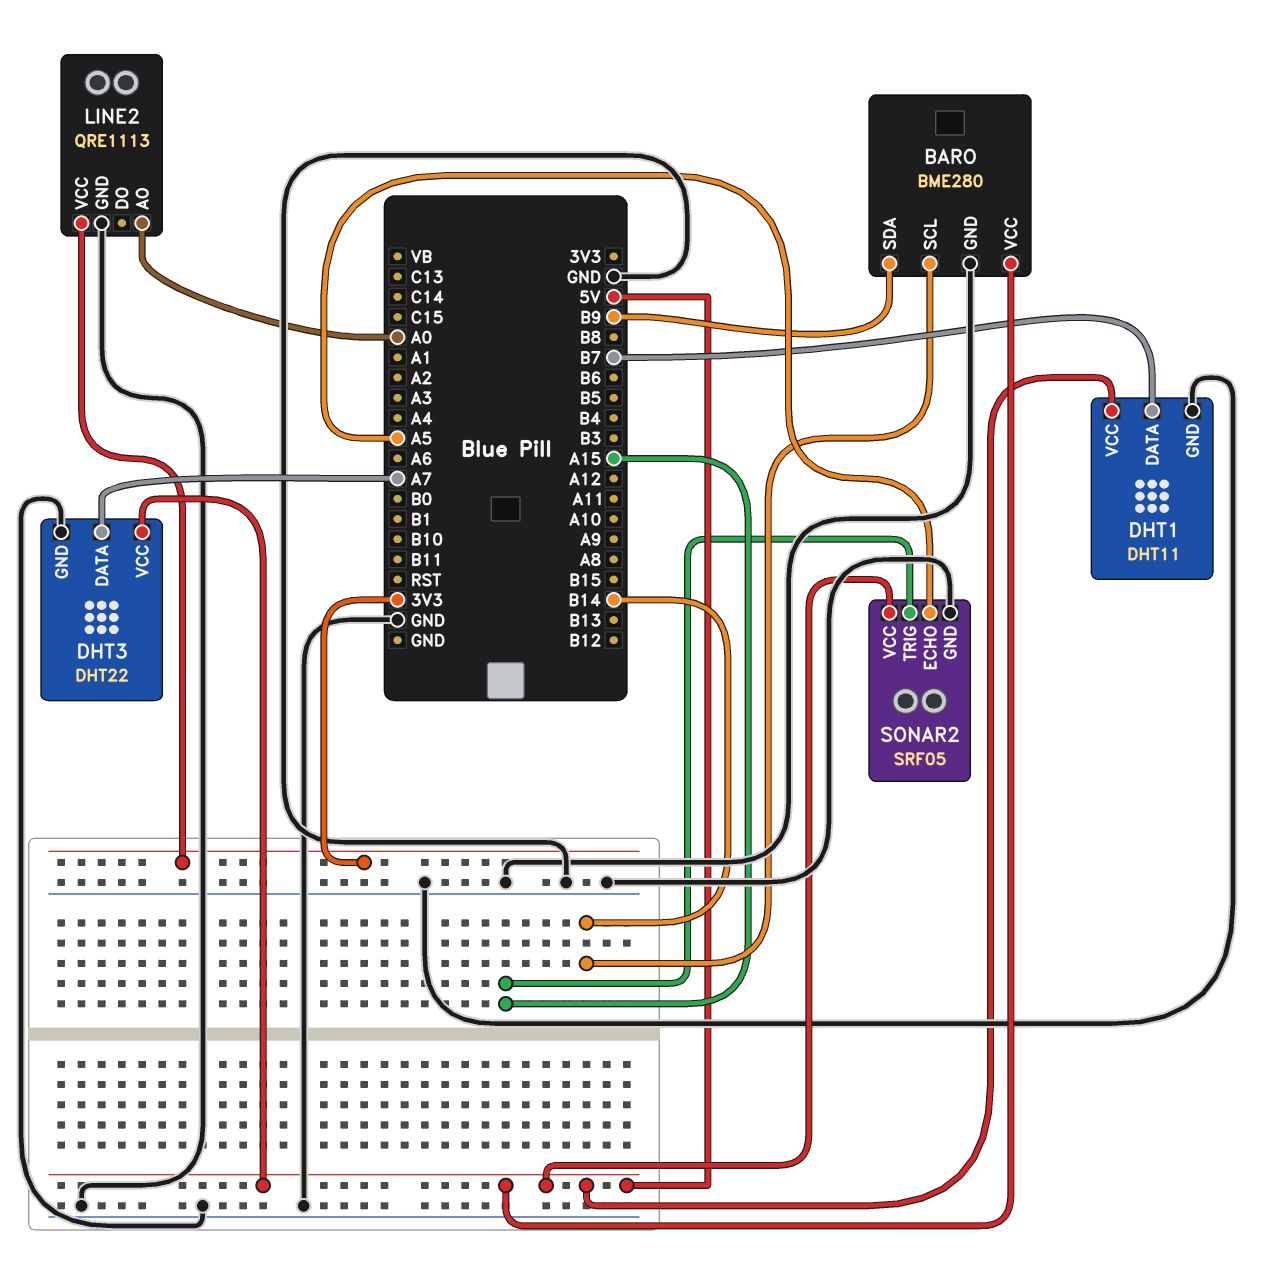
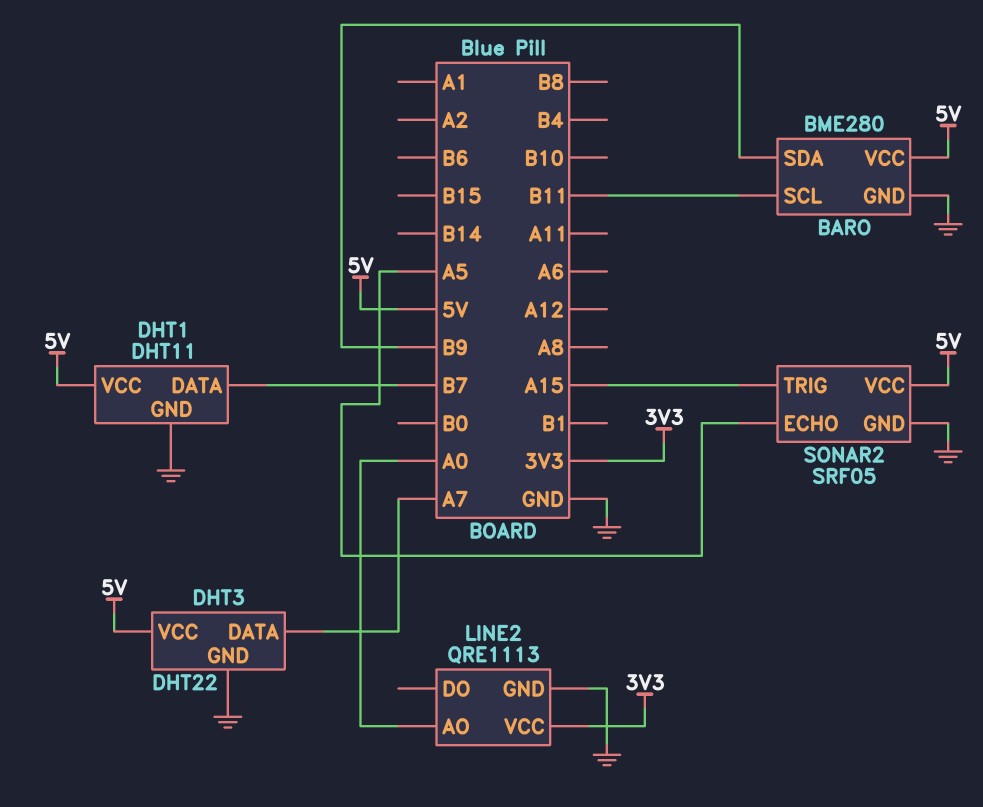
BARO pin SCL: B14 -> B11

